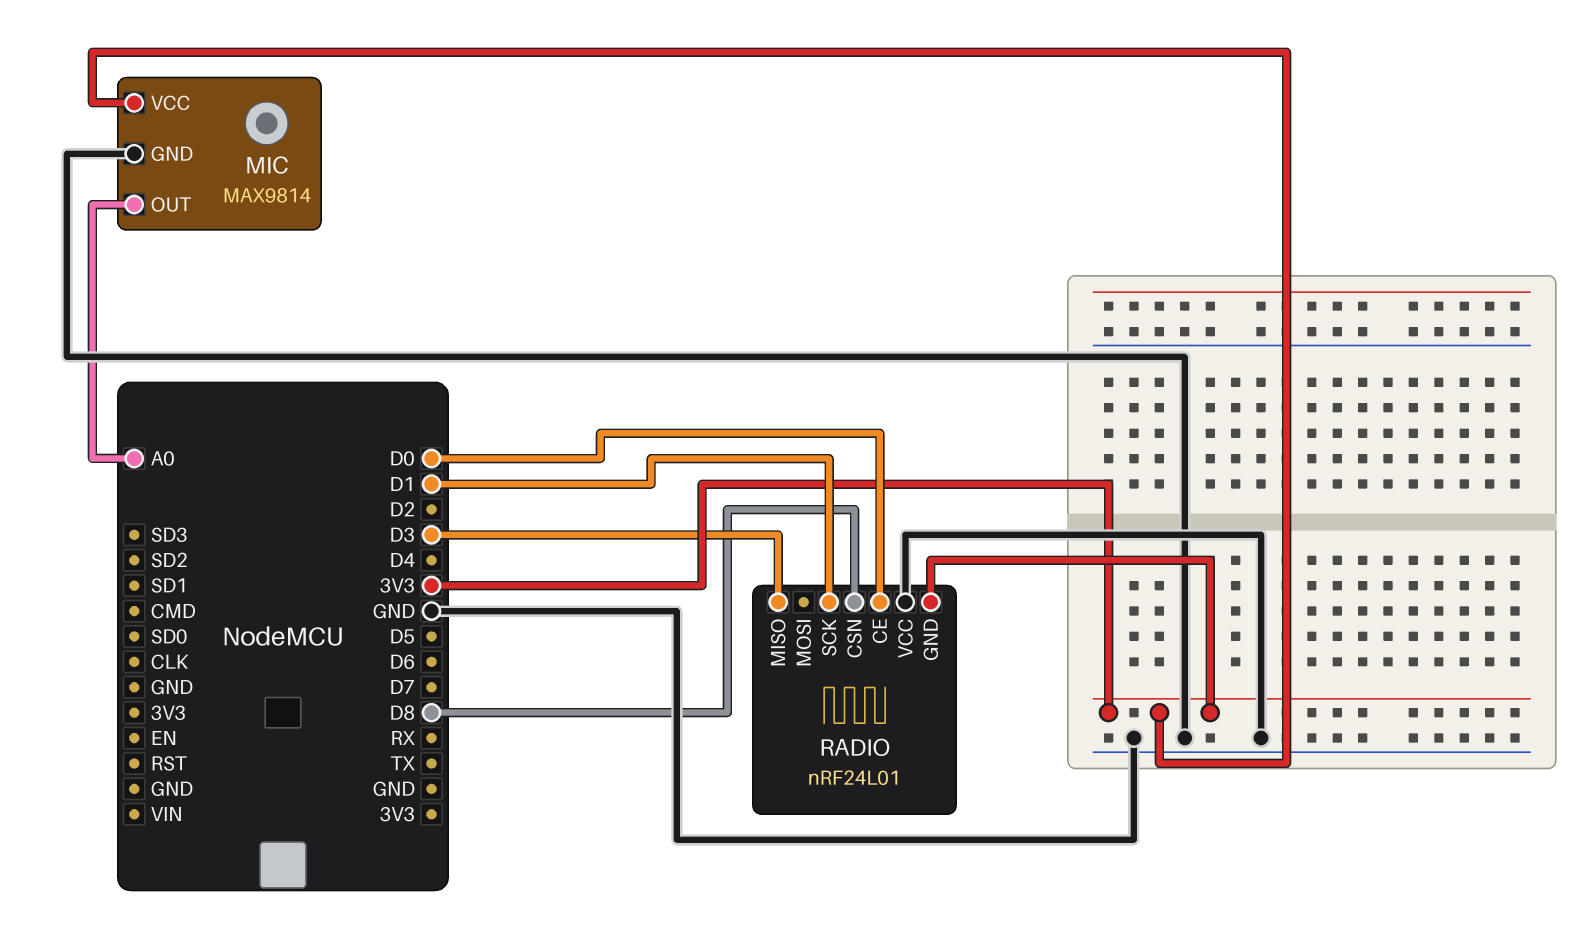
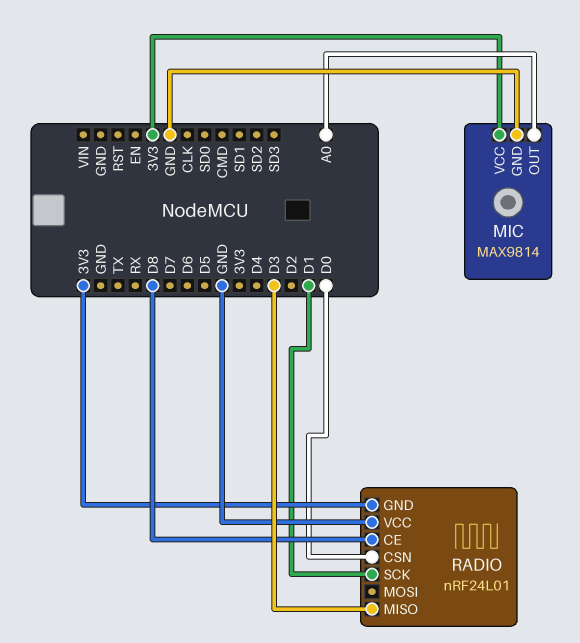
RADIO pin CE: D0 -> D8
RADIO pin CSN: D8 -> D0

